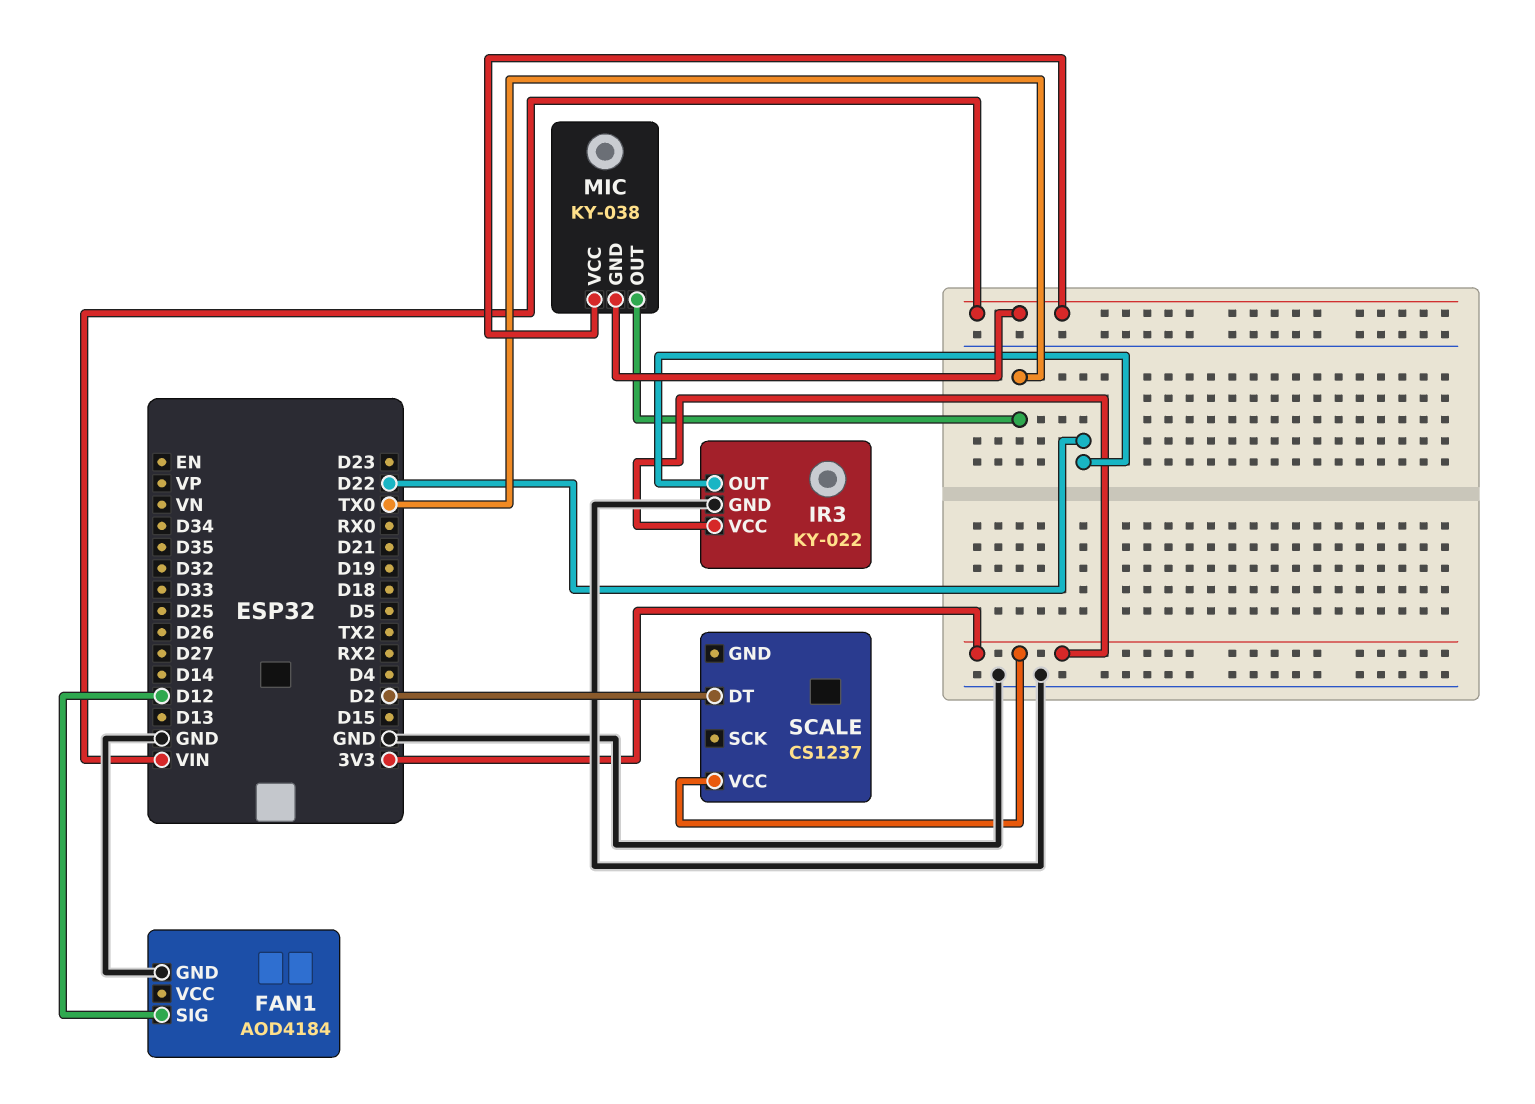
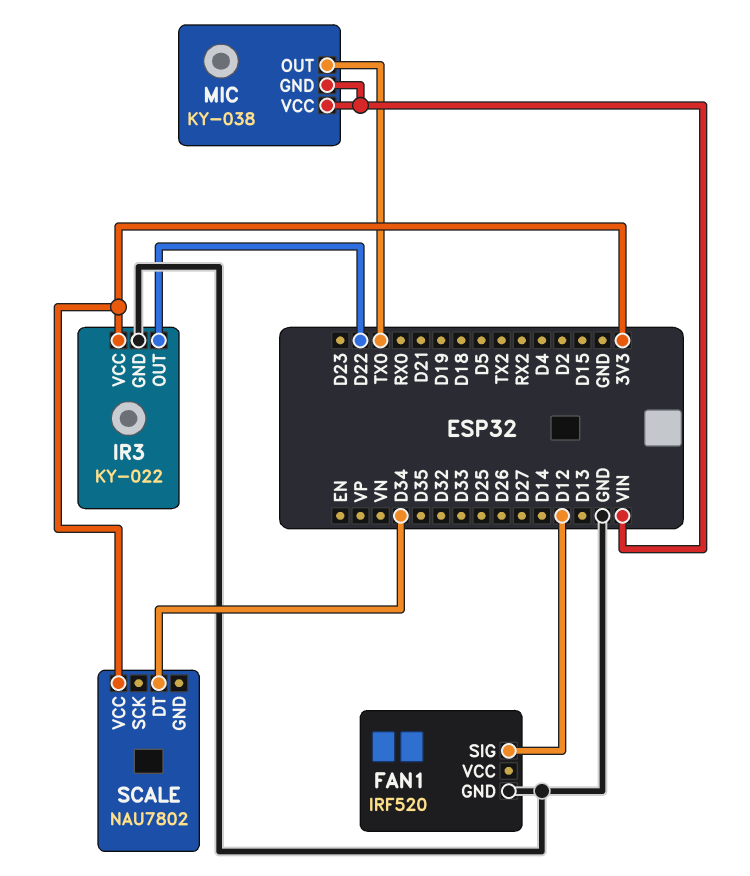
FAN1: AOD4184 -> IRF520
SCALE: CS1237 -> NAU7802
SCALE pin DT: D2 -> D34

